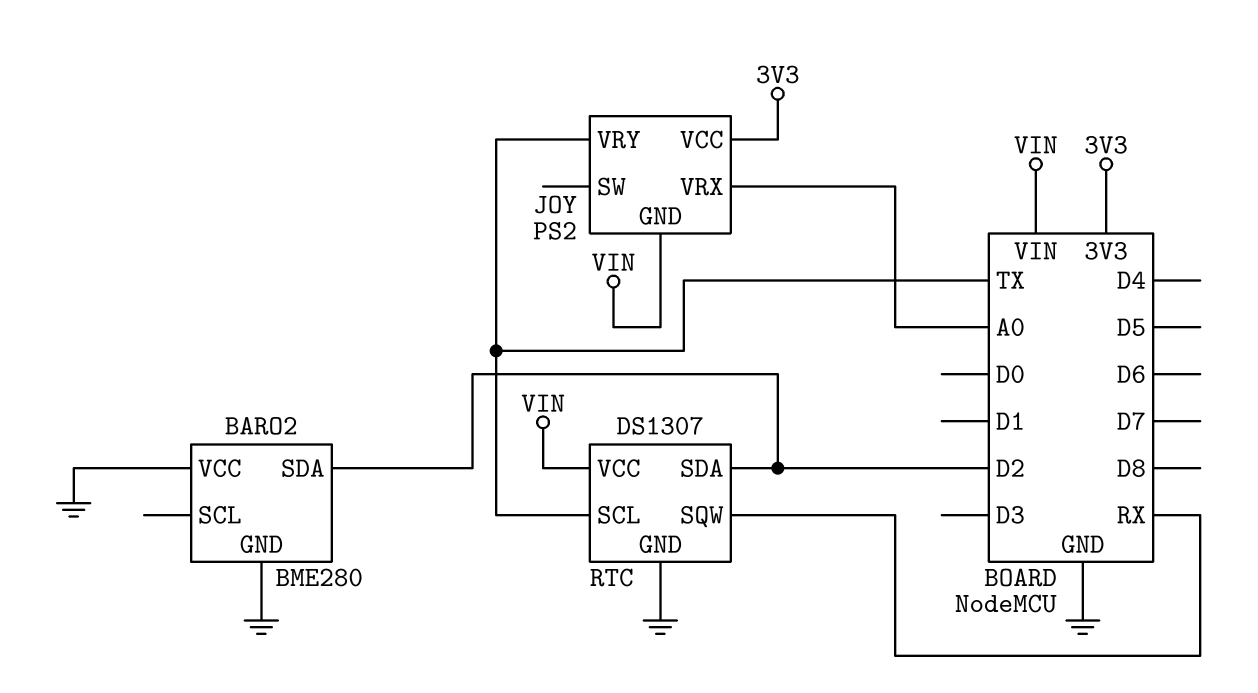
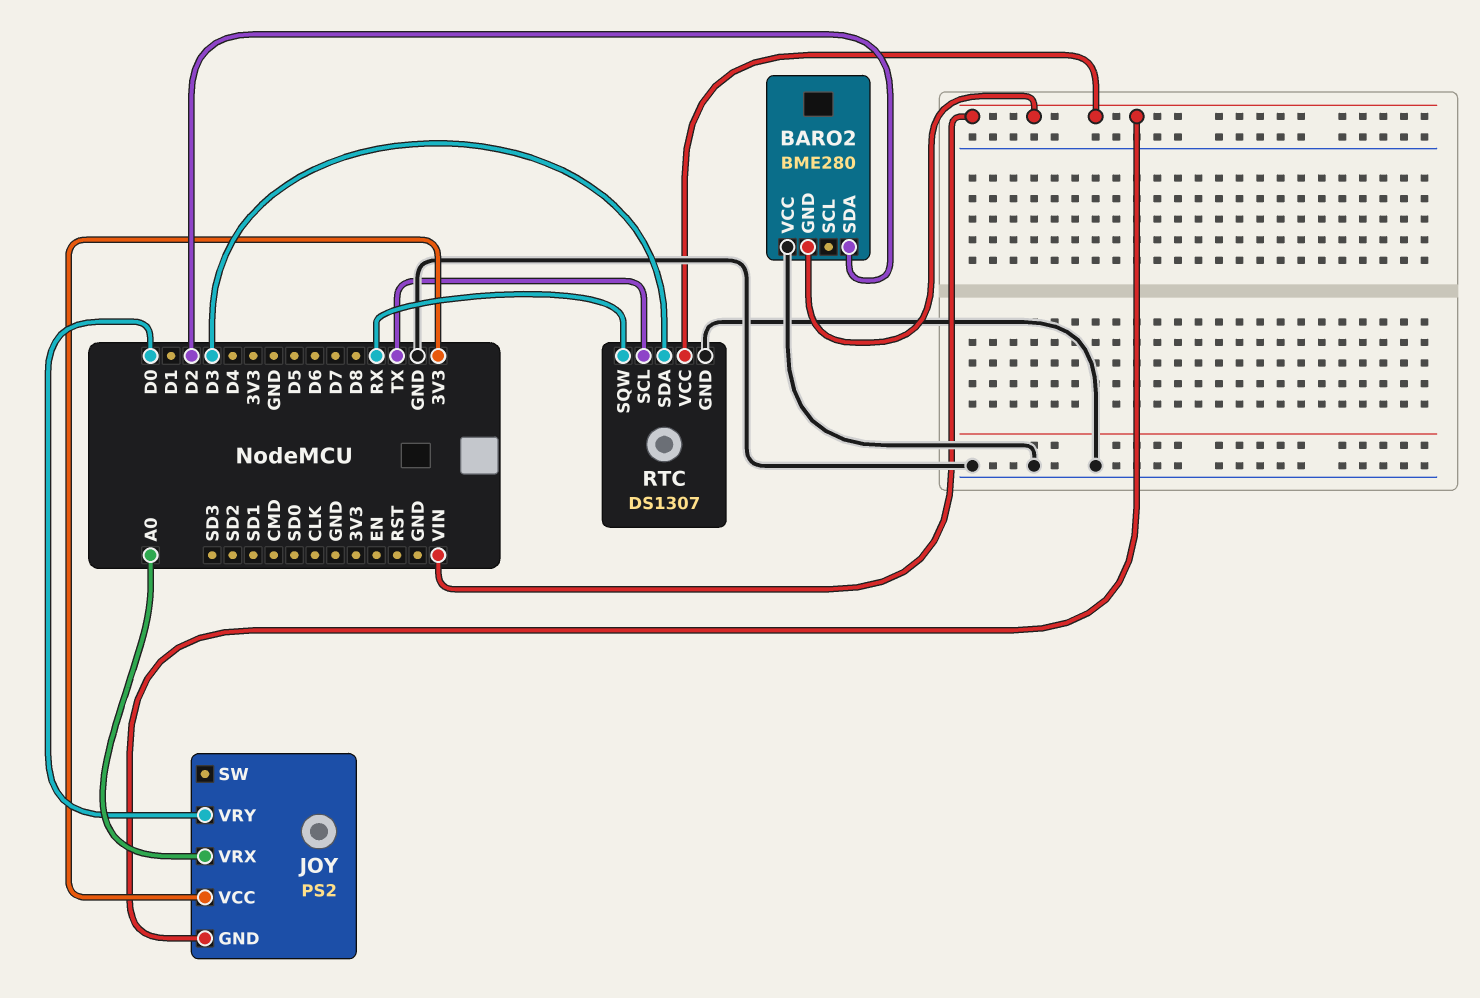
BARO2 pin GND: GND -> VIN
JOY pin VRY: TX -> D0
RTC pin SDA: D2 -> D3

